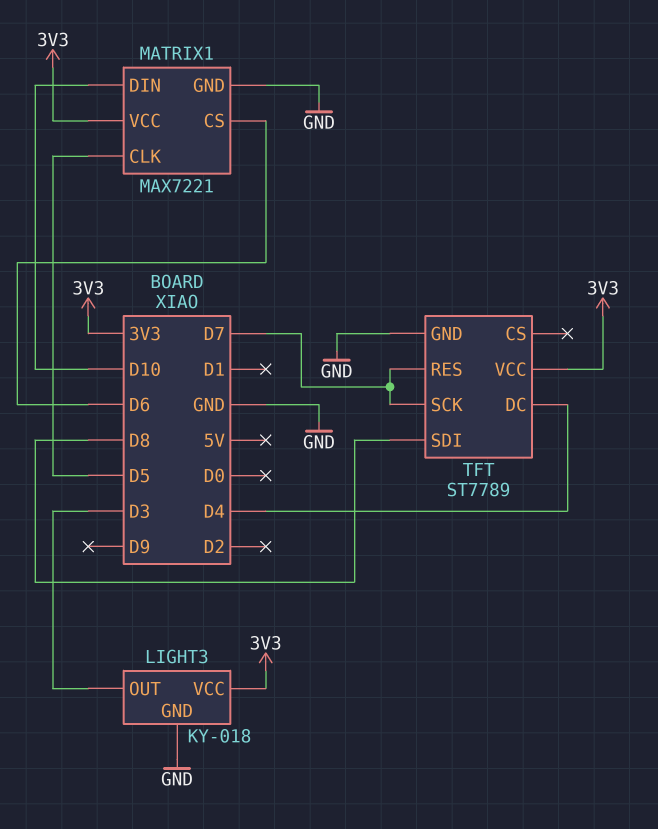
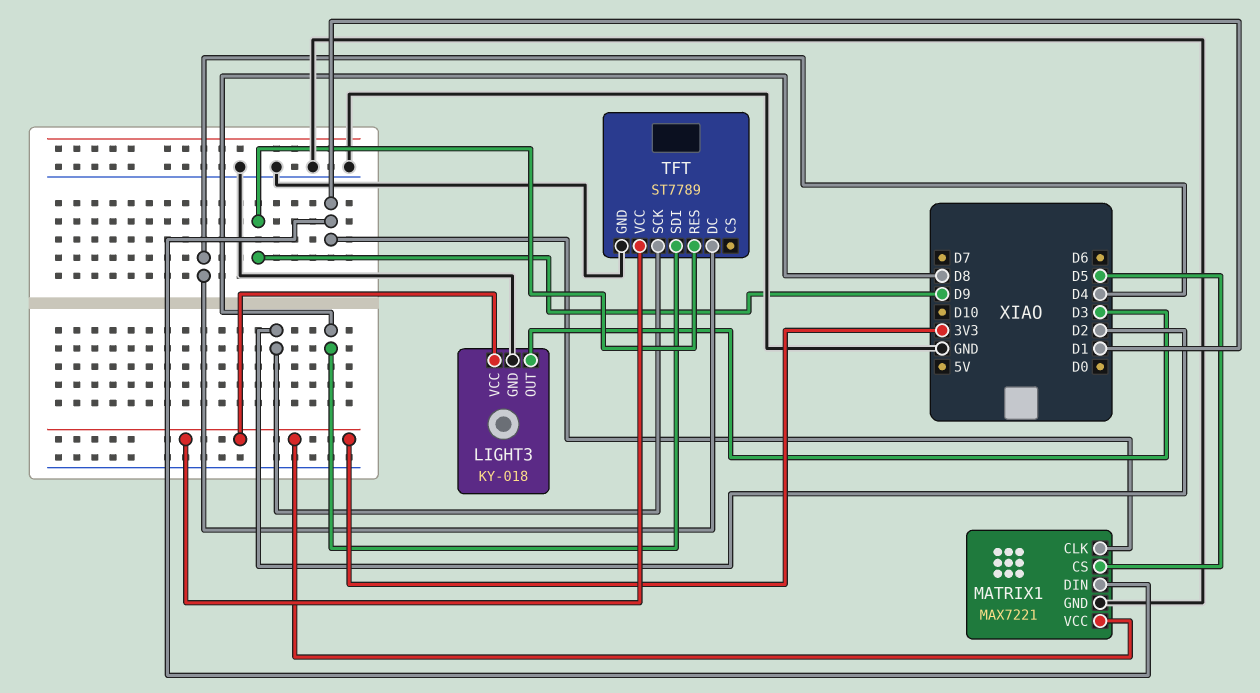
MATRIX1 pin CLK: D5 -> D1
MATRIX1 pin CS: D6 -> D5
MATRIX1 pin DIN: D10 -> D1
TFT pin RES: D7 -> D9
TFT pin SCK: D7 -> D2

